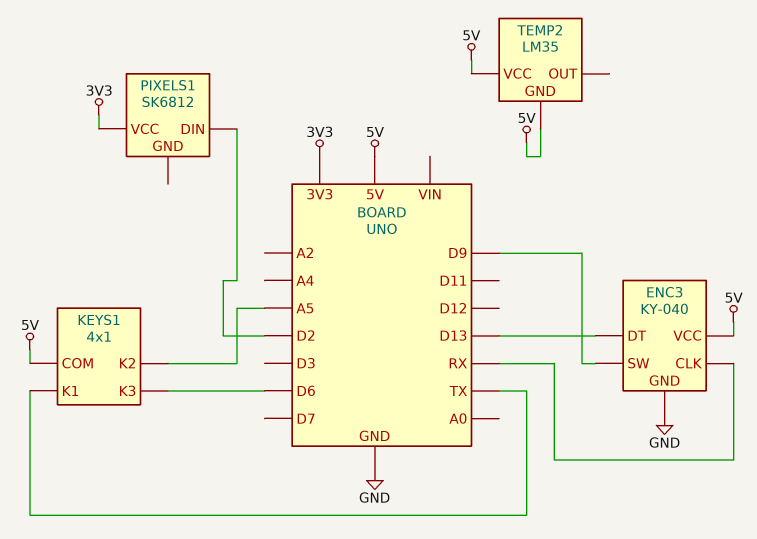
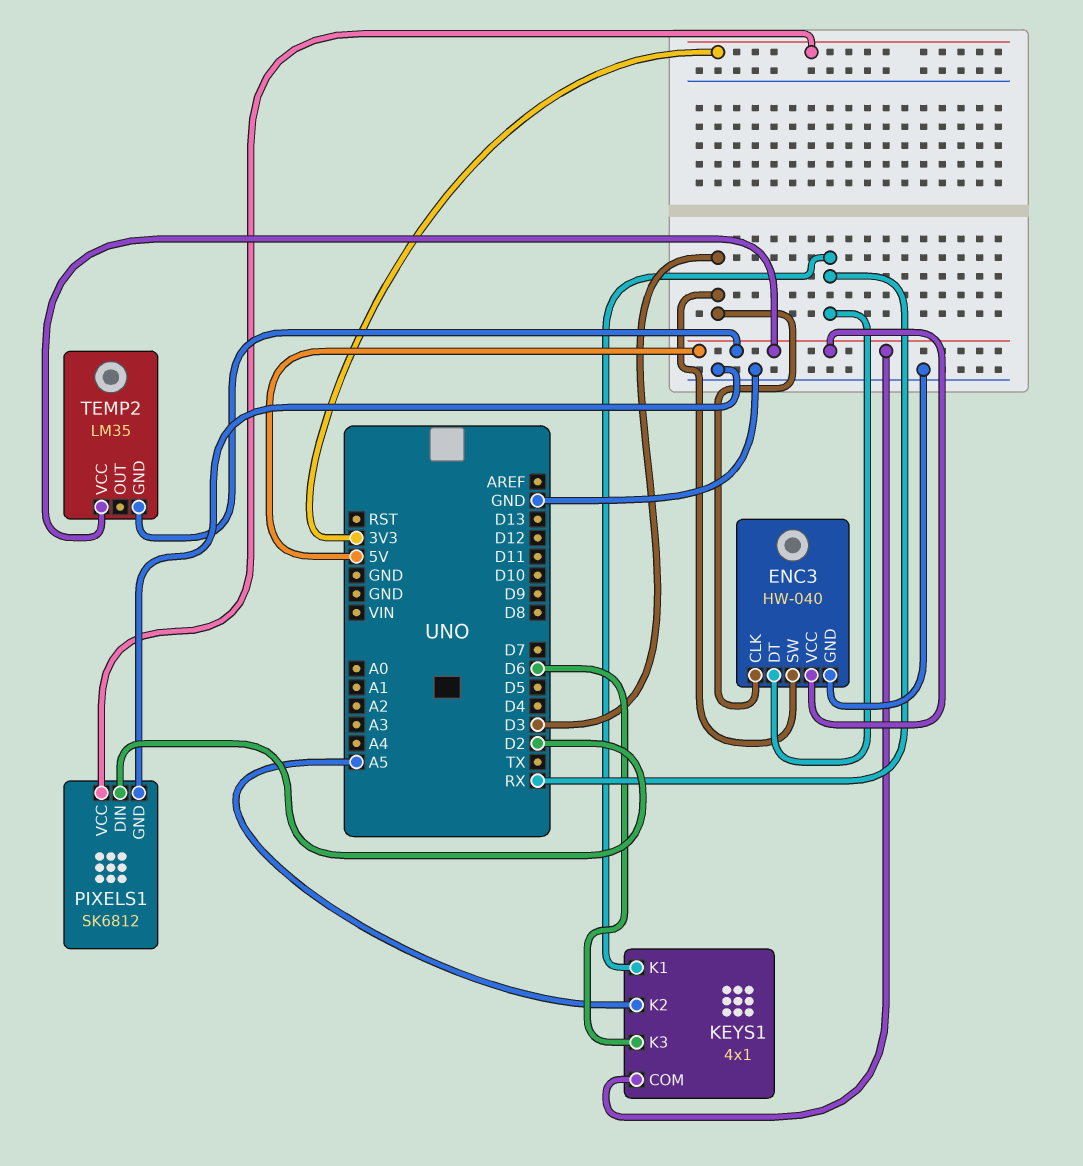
ENC3: KY-040 -> HW-040
ENC3 pin CLK: RX -> D3
ENC3 pin DT: D13 -> RX
ENC3 pin SW: D9 -> D3
KEYS1 pin K1: TX -> RX
PIXELS1 pin GND: none -> GND

